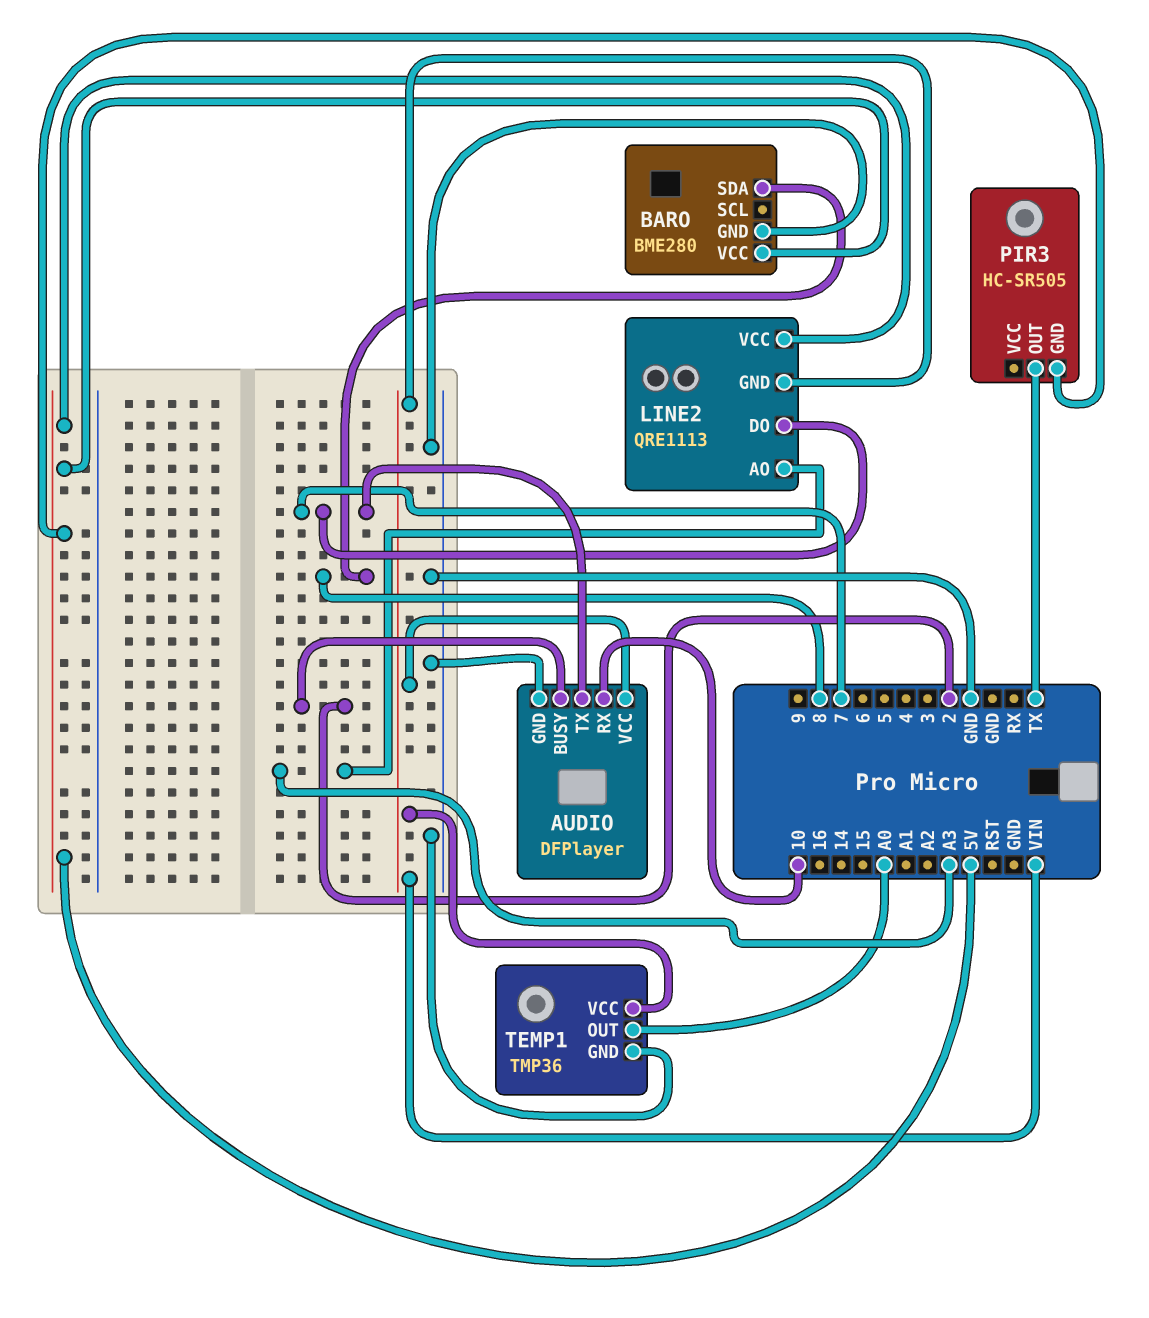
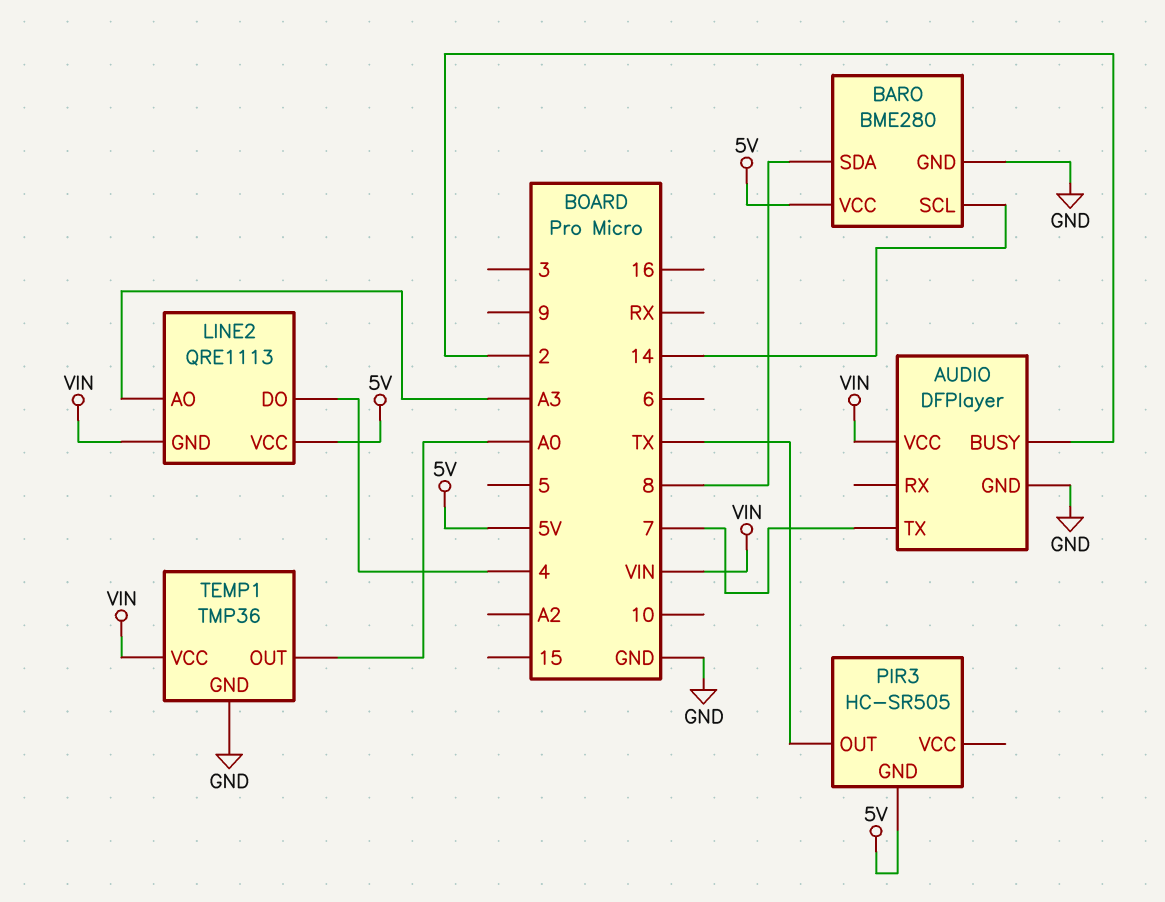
AUDIO pin RX: 10 -> none
BARO pin SCL: none -> 14
LINE2 pin DO: 7 -> 4

